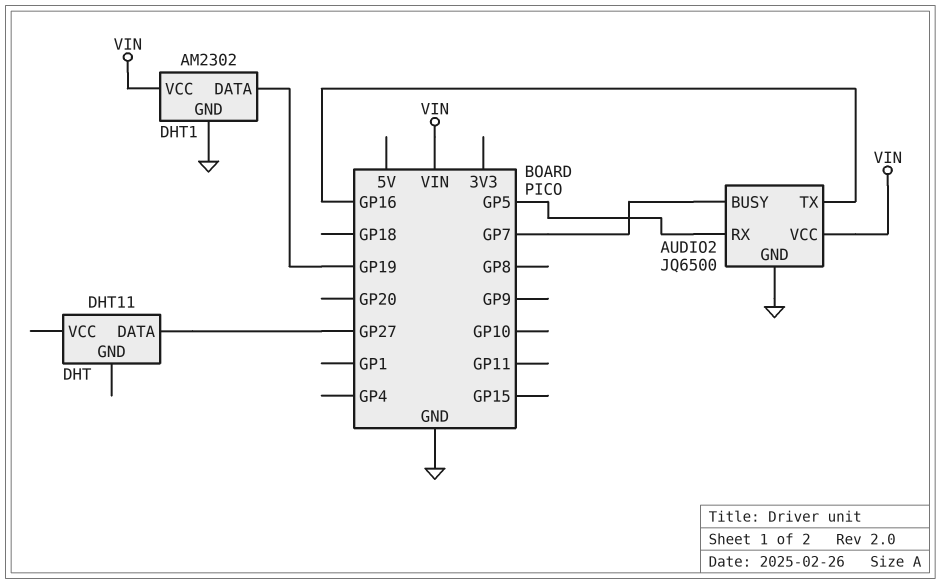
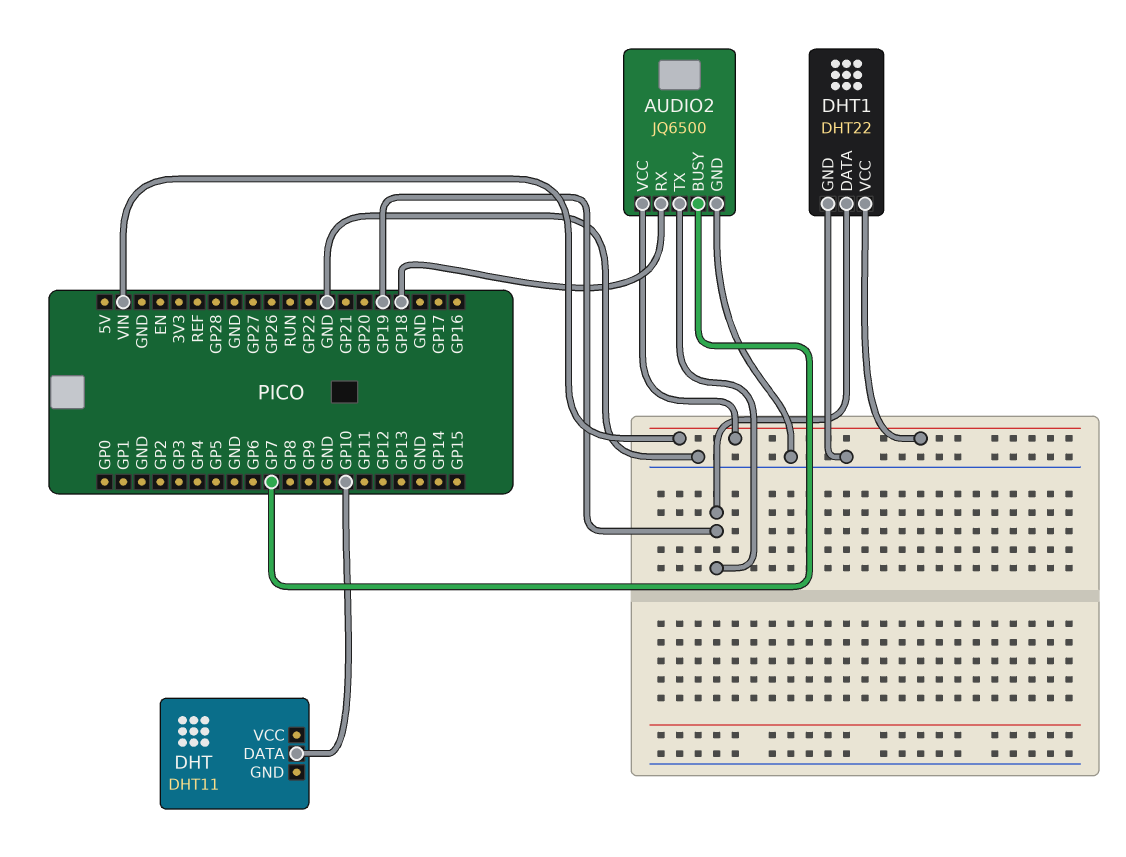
AUDIO2 pin RX: GP5 -> GP18
AUDIO2 pin TX: GP16 -> GP19
DHT pin DATA: GP27 -> GP10
DHT1: AM2302 -> DHT22

